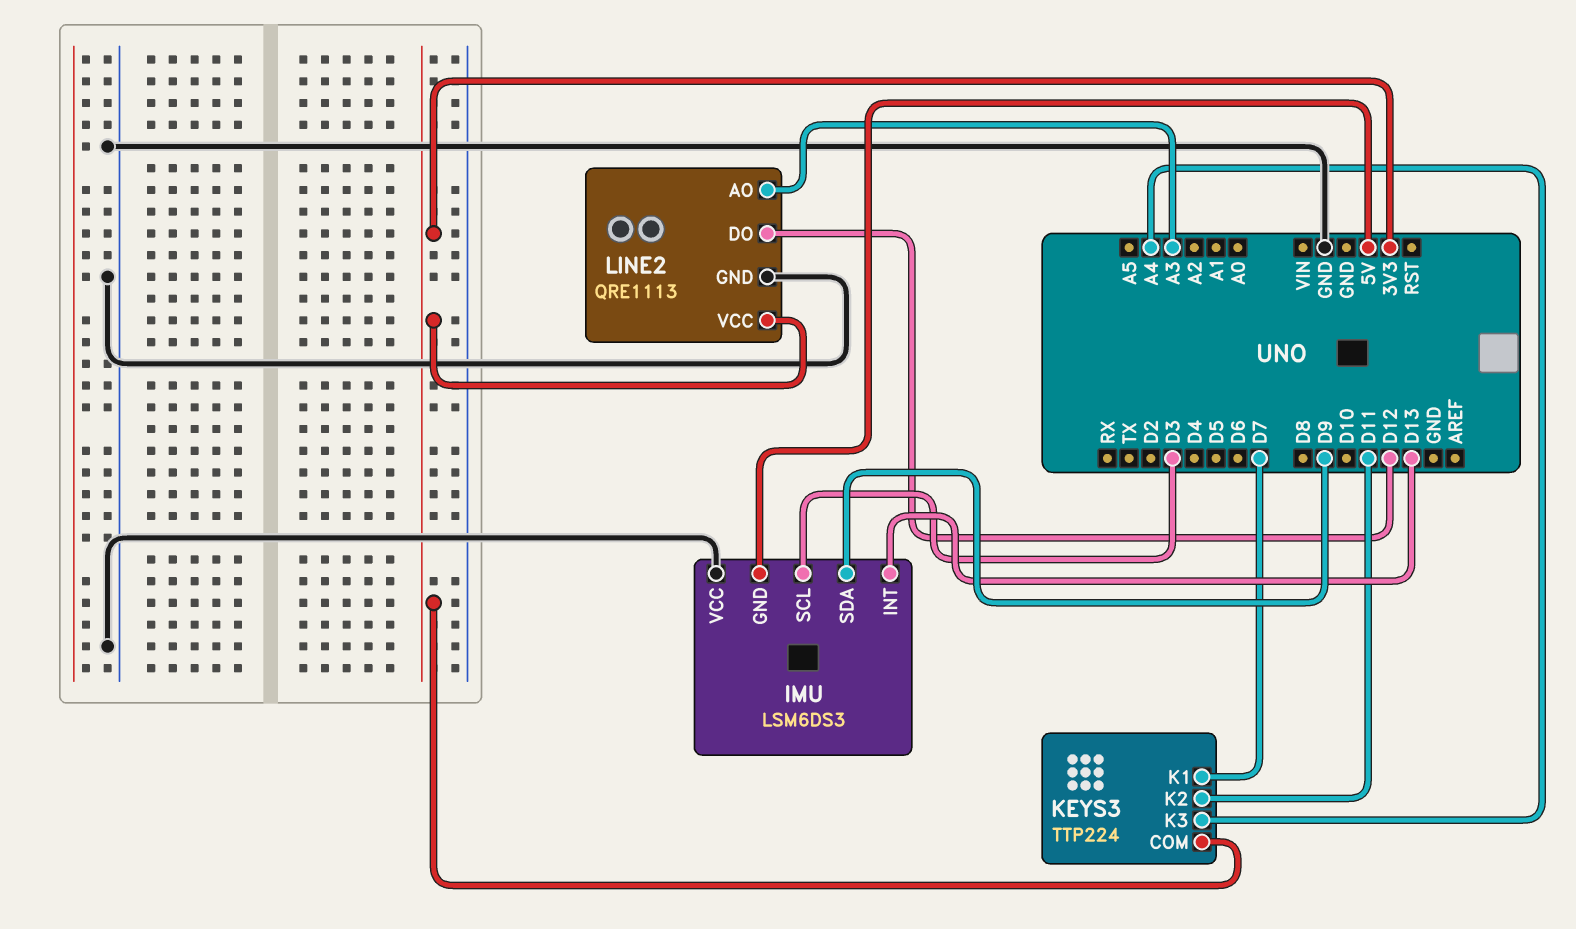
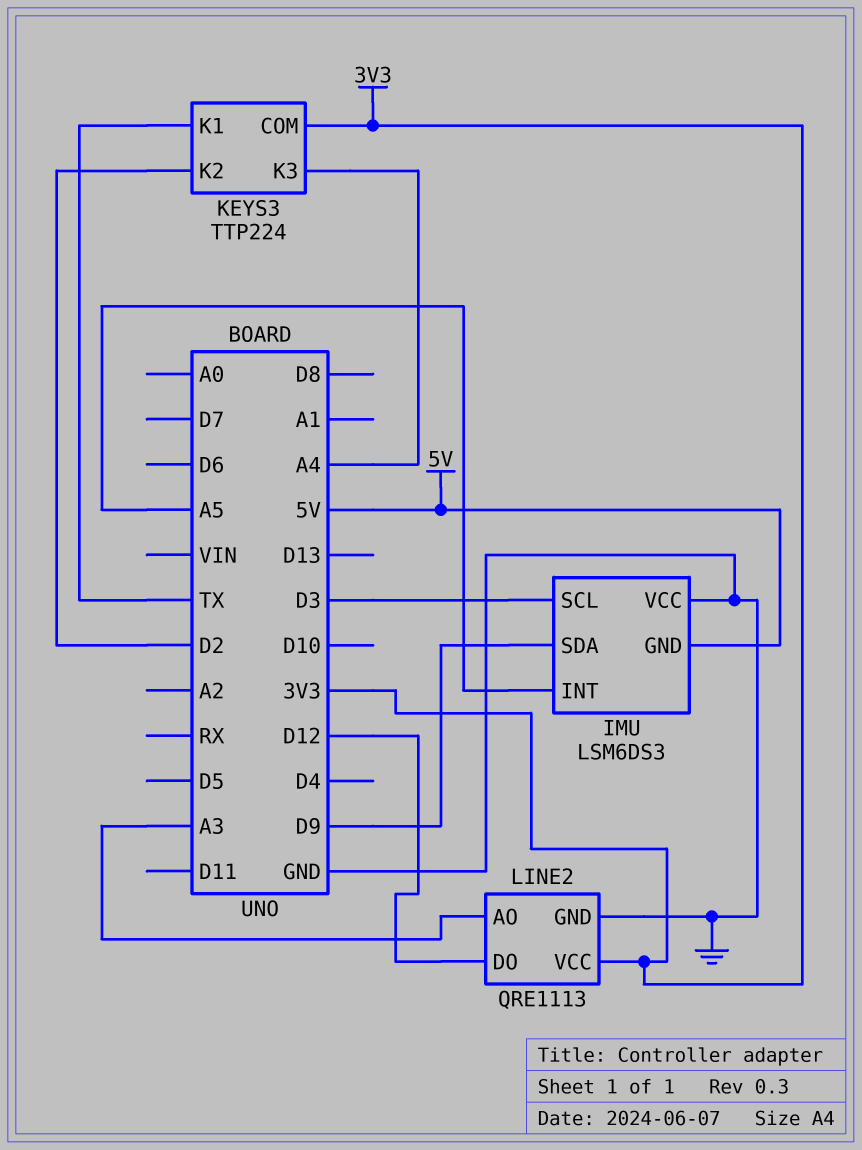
IMU pin INT: D13 -> A5
KEYS3 pin K1: D7 -> TX
KEYS3 pin K2: D11 -> D2

